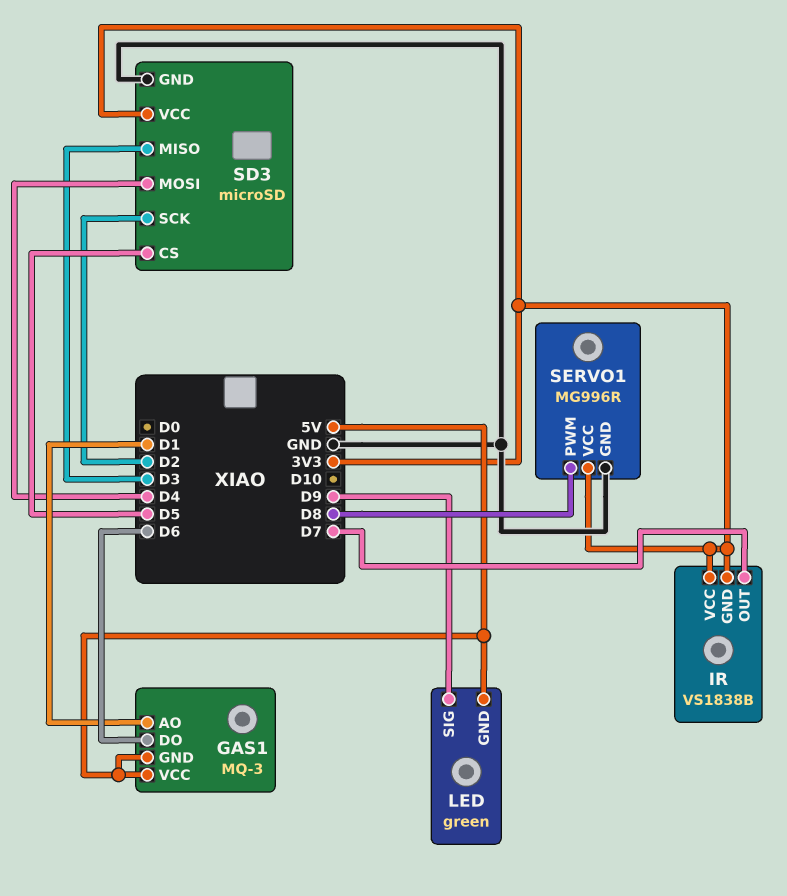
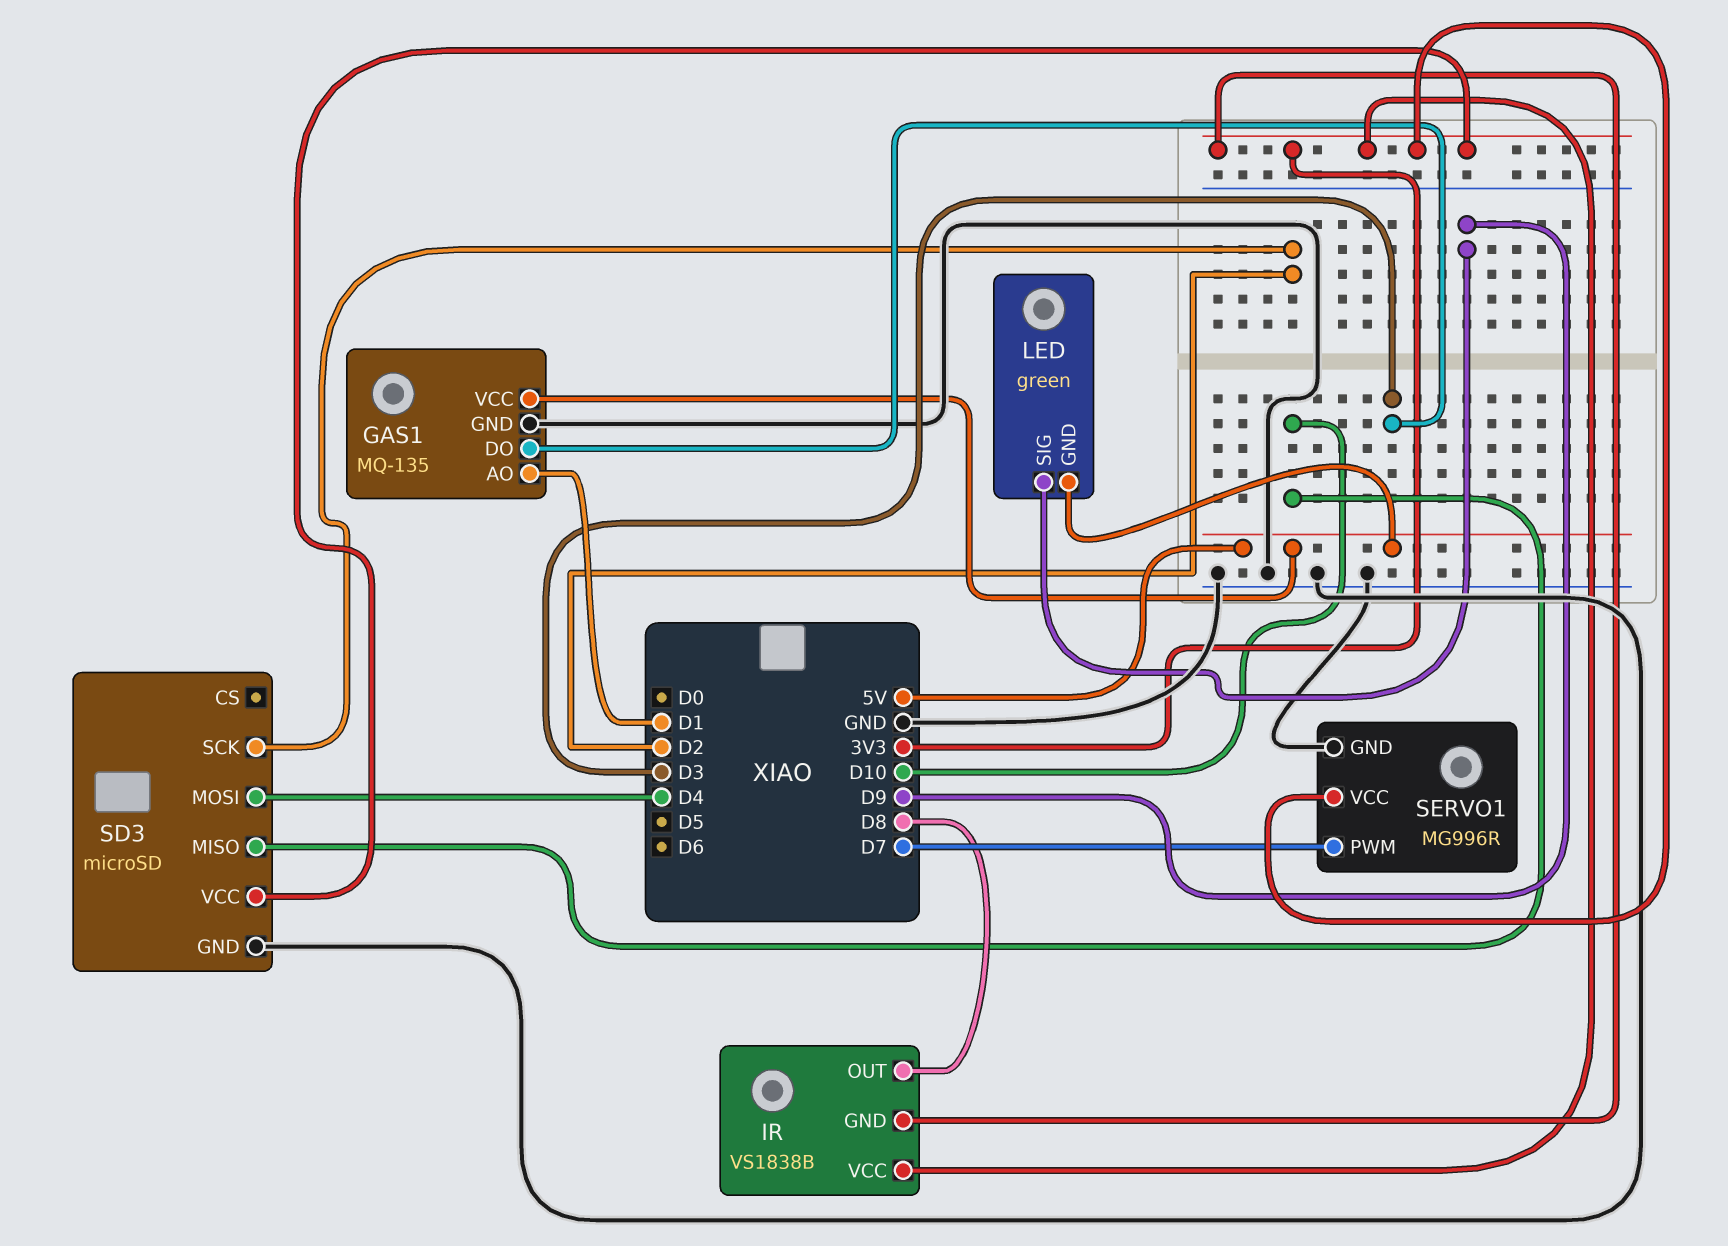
GAS1: MQ-3 -> MQ-135
GAS1 pin DO: D6 -> D3
GAS1 pin GND: 5V -> GND
IR pin OUT: D7 -> D8
SD3 pin CS: D5 -> none
SD3 pin MISO: D3 -> D10
SERVO1 pin PWM: D8 -> D7

